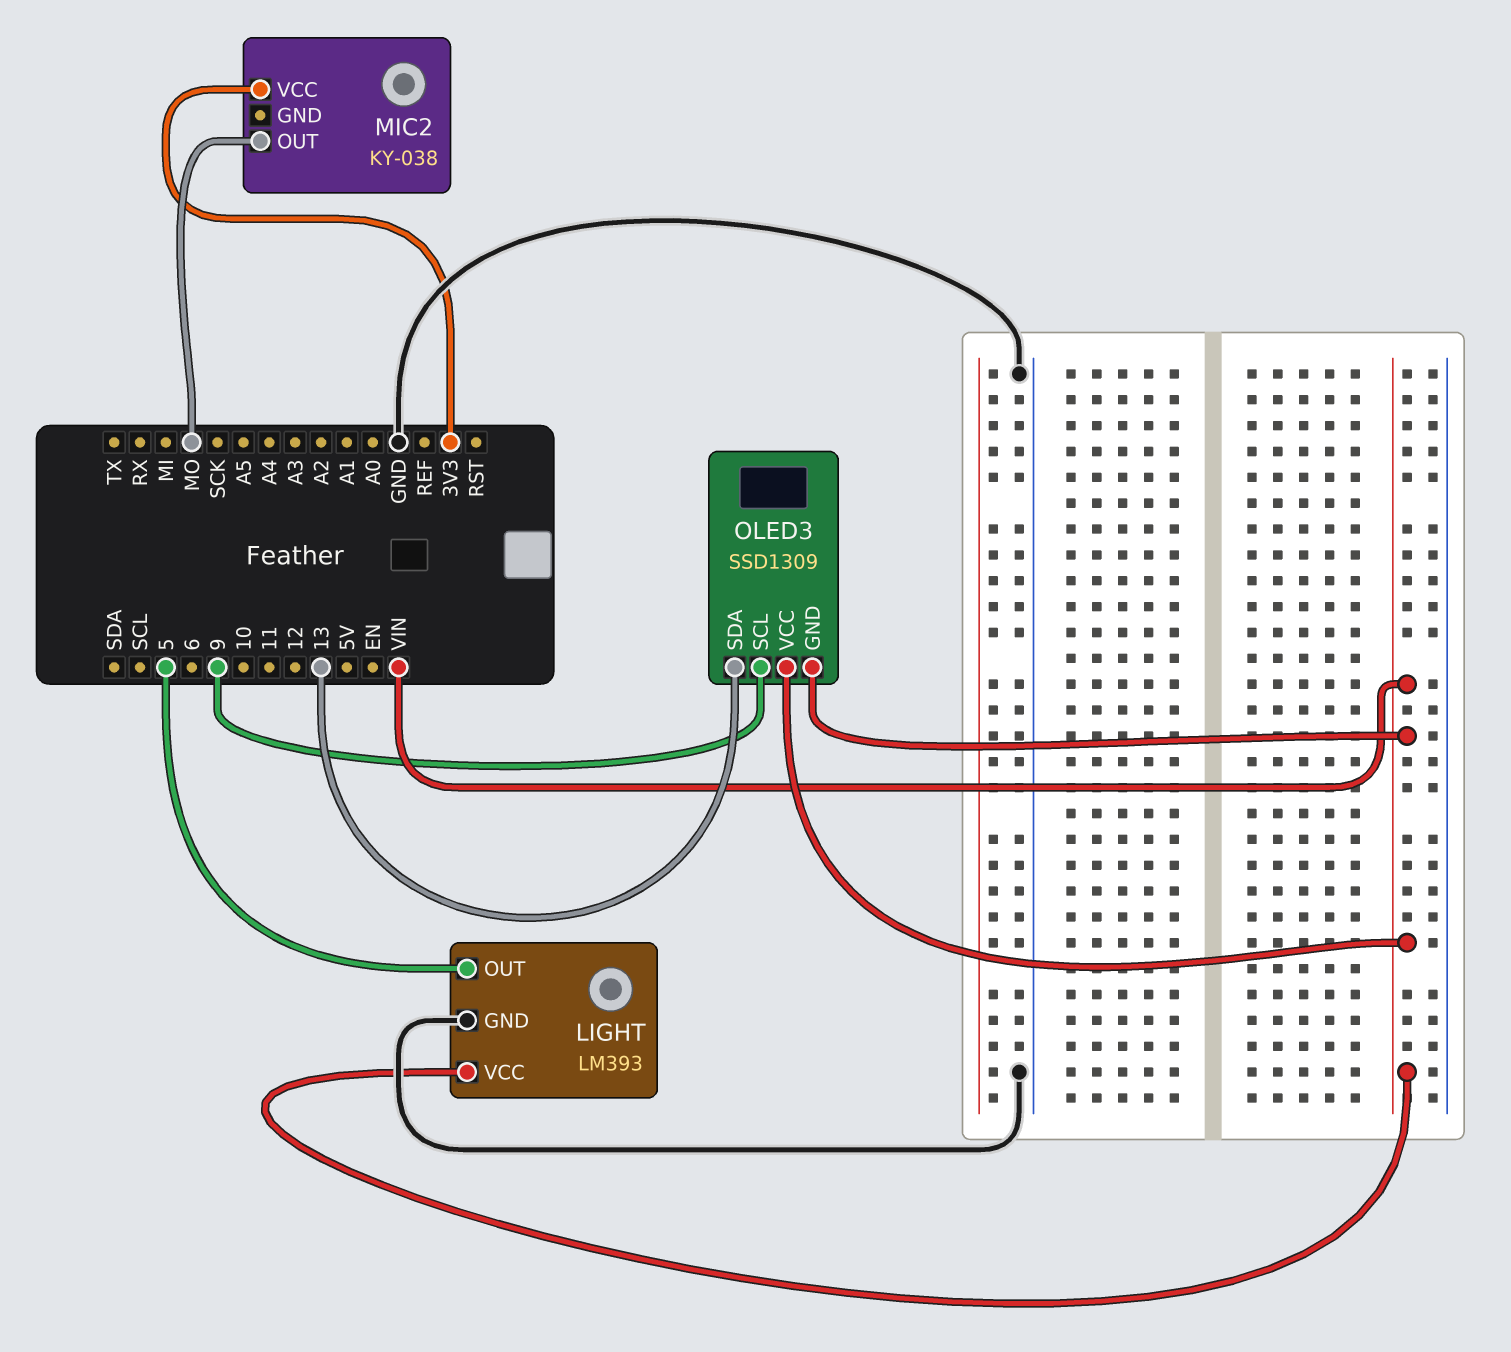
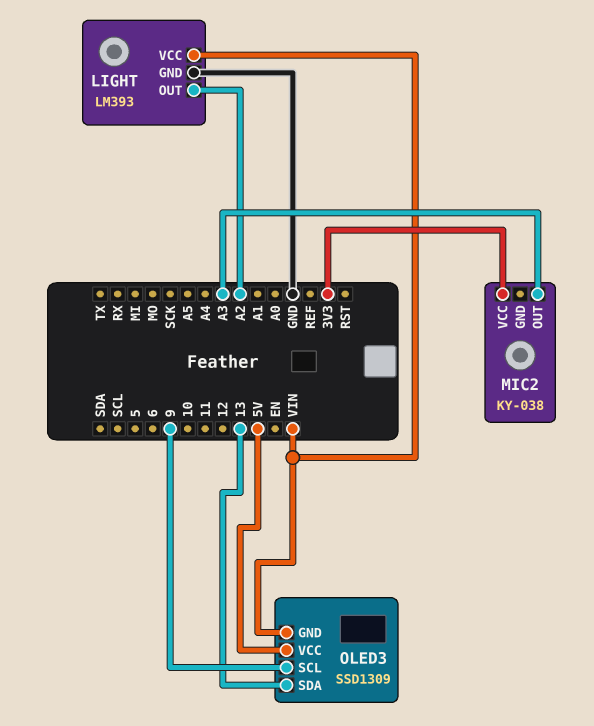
LIGHT pin OUT: 5 -> A2
MIC2 pin OUT: MO -> A3
OLED3 pin VCC: VIN -> 5V

